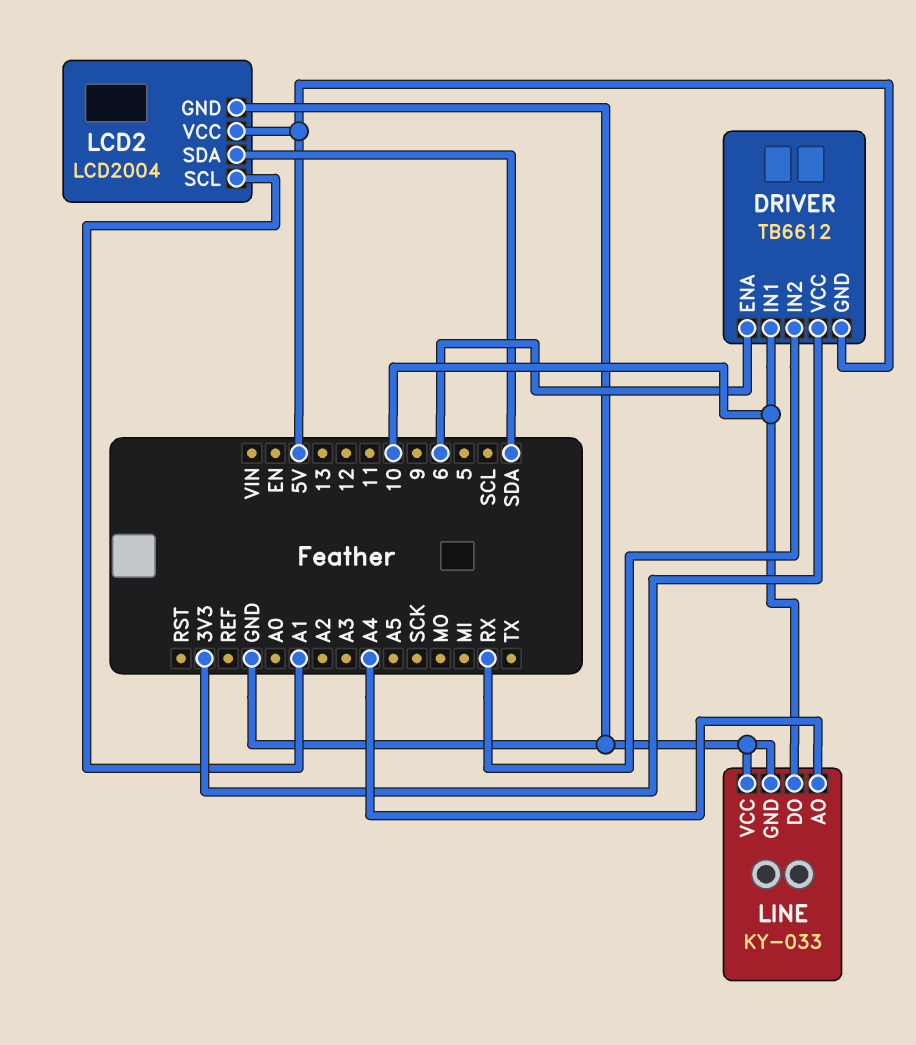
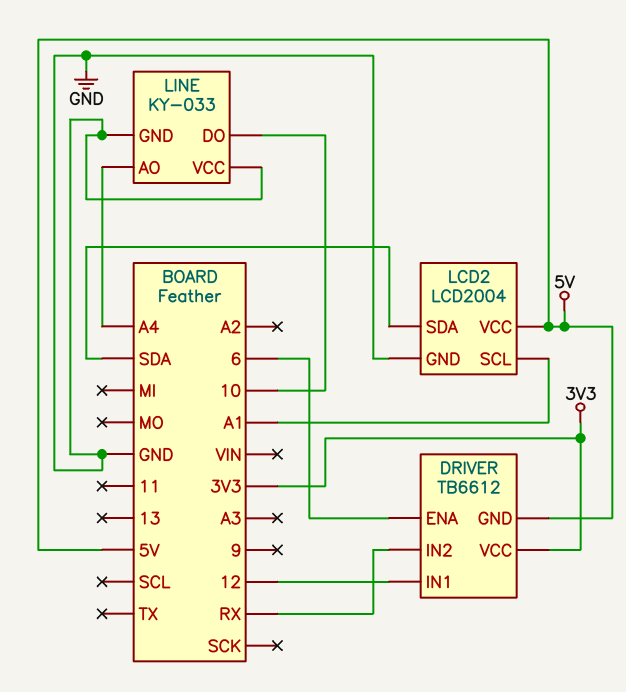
DRIVER pin IN1: 10 -> 12

